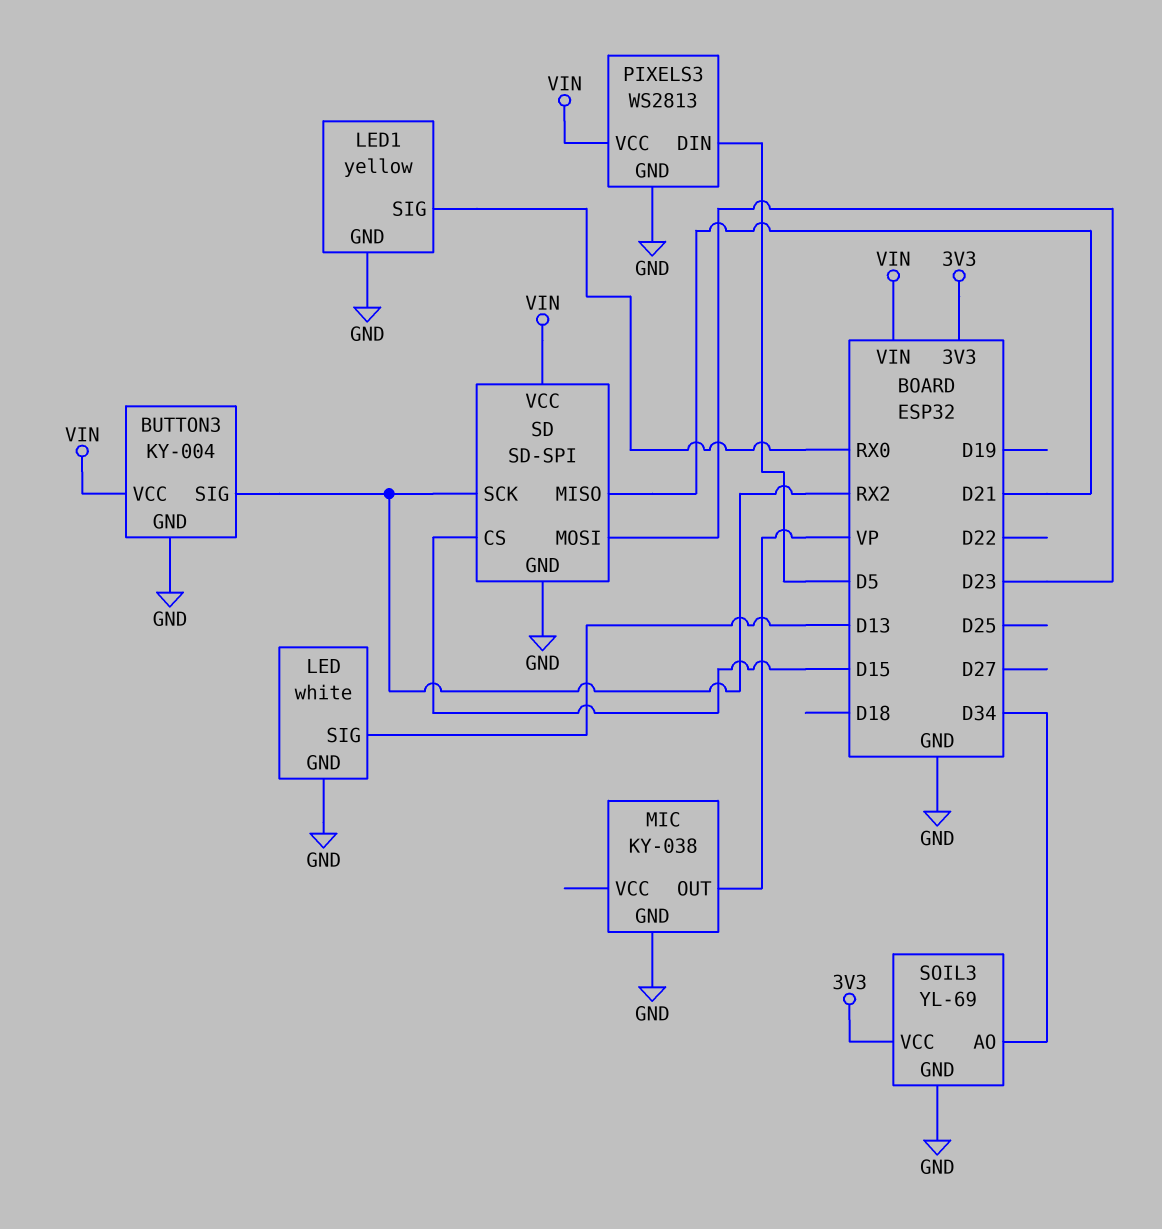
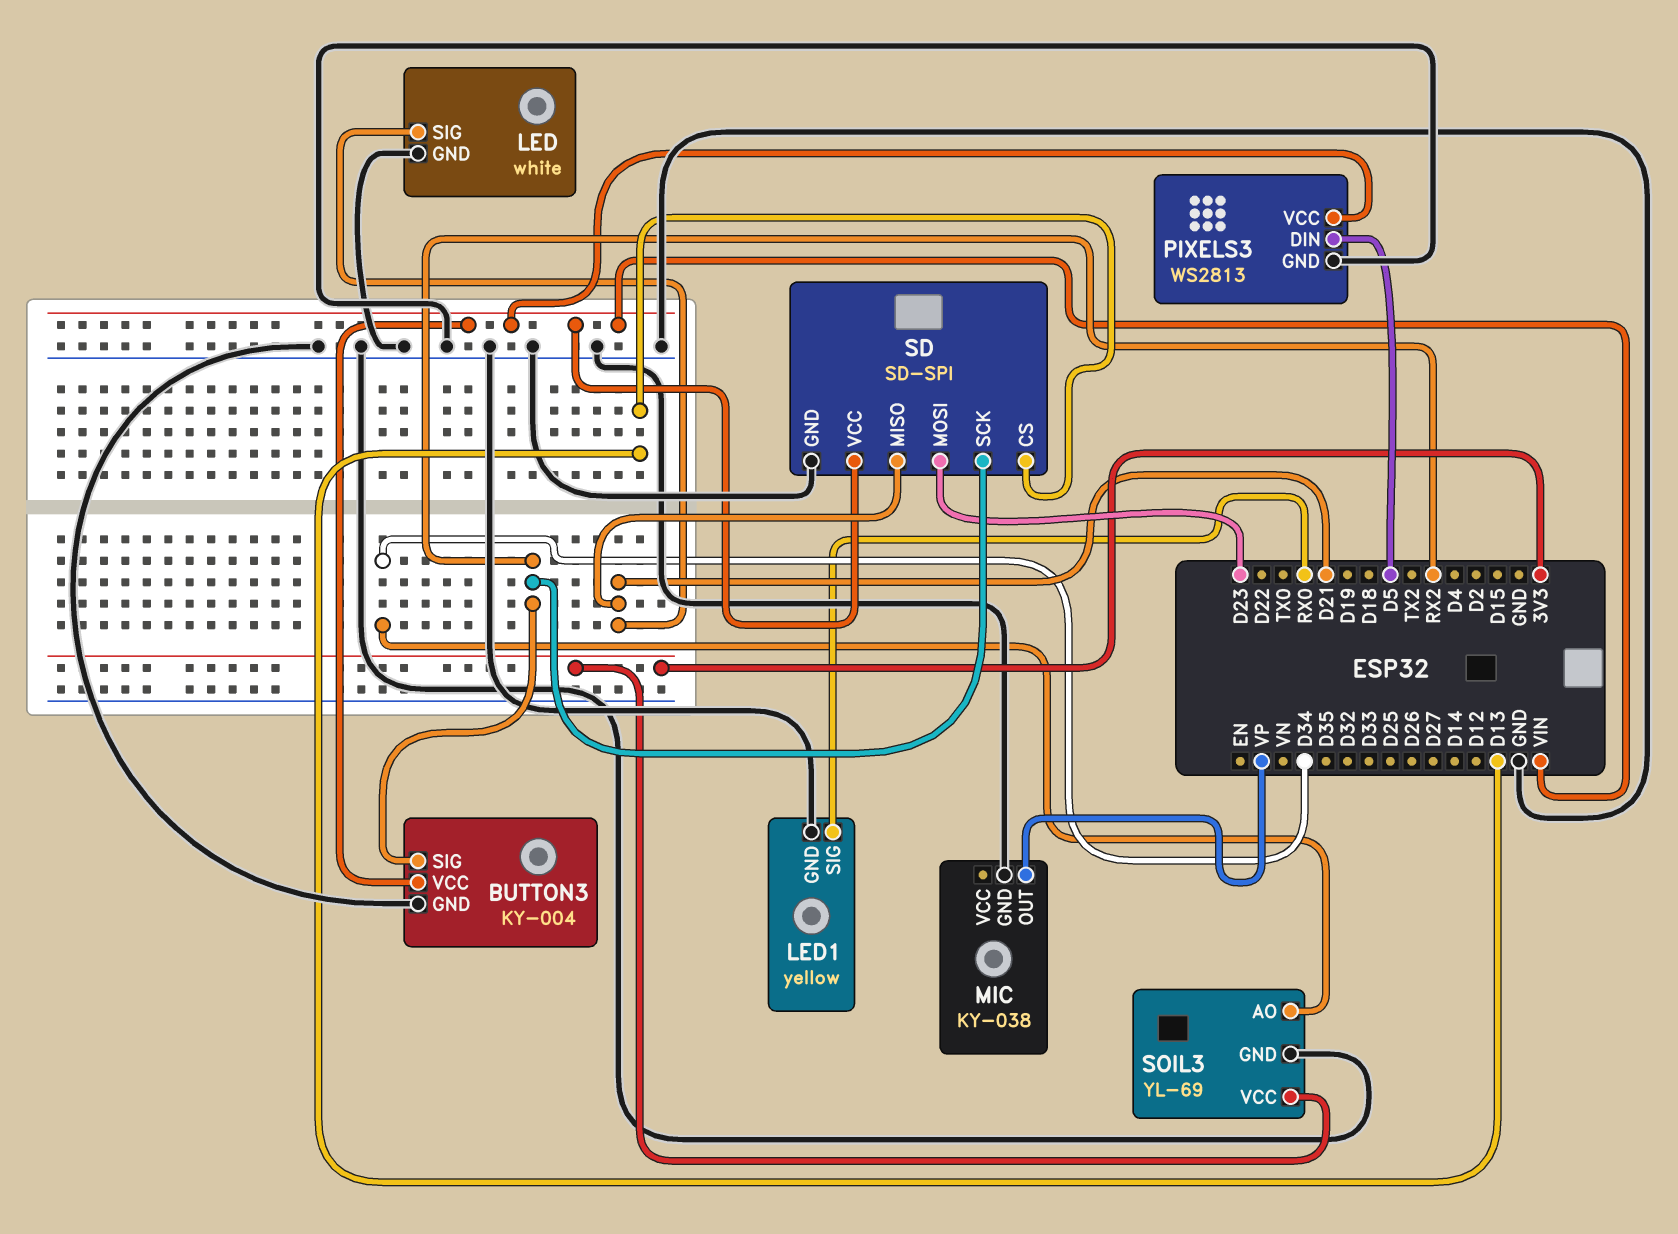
LED pin SIG: D13 -> D21
SD pin CS: D15 -> D13

